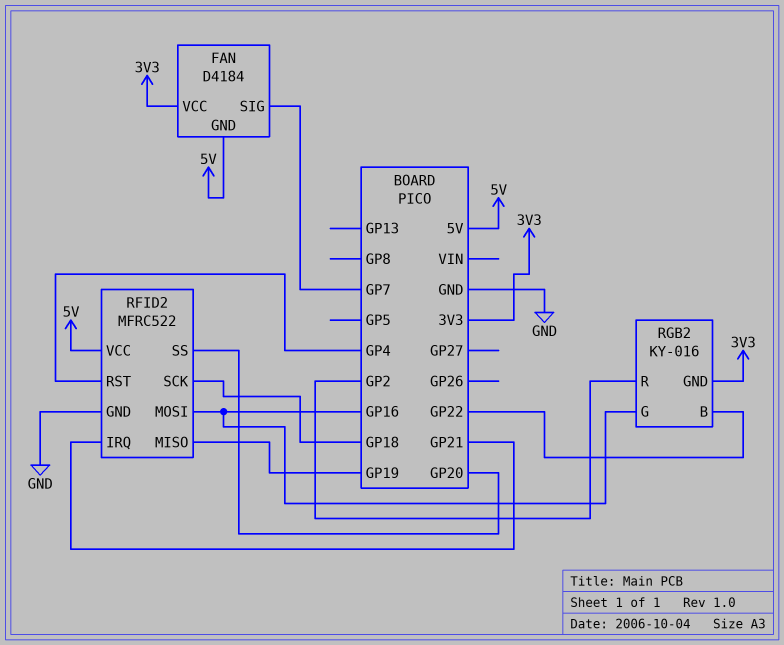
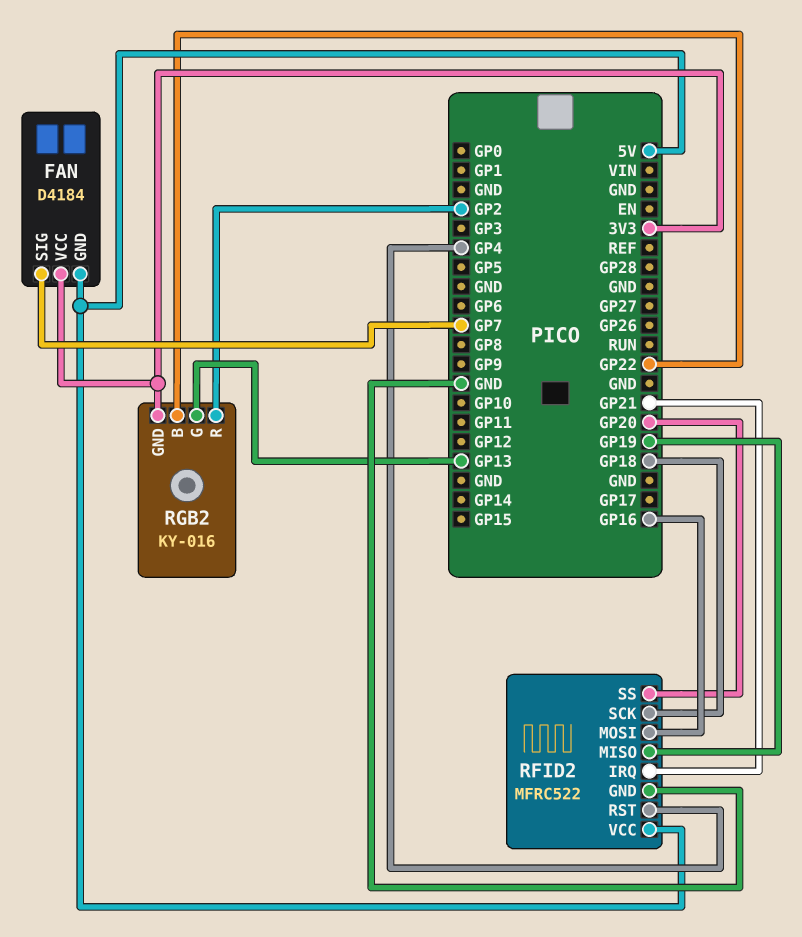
RGB2 pin G: GP16 -> GP13

